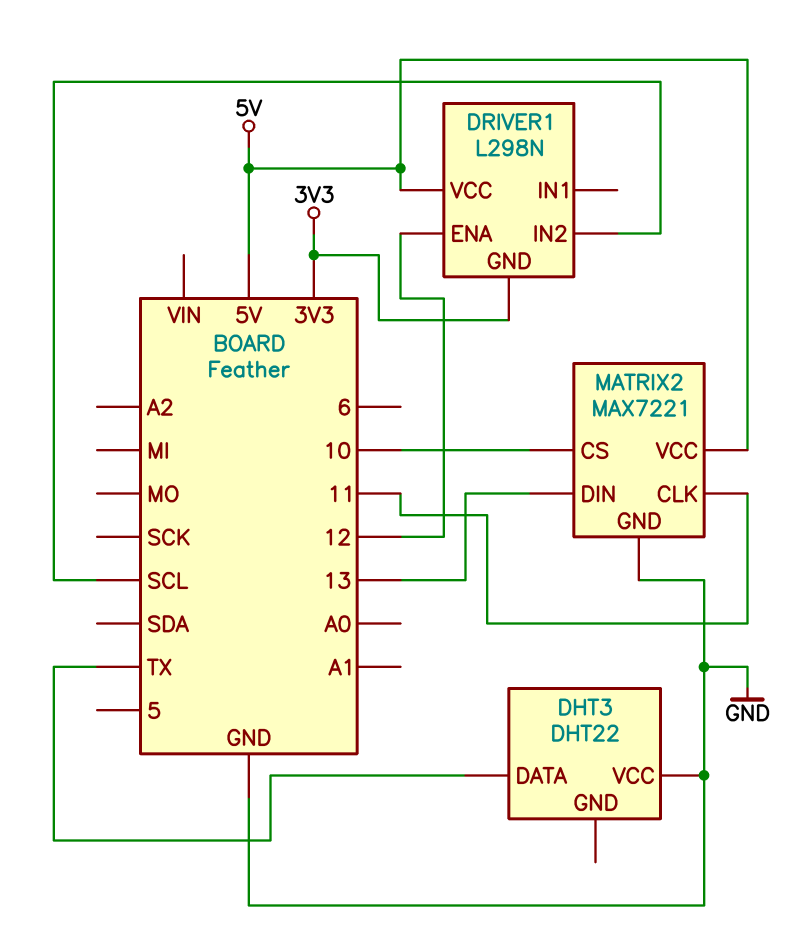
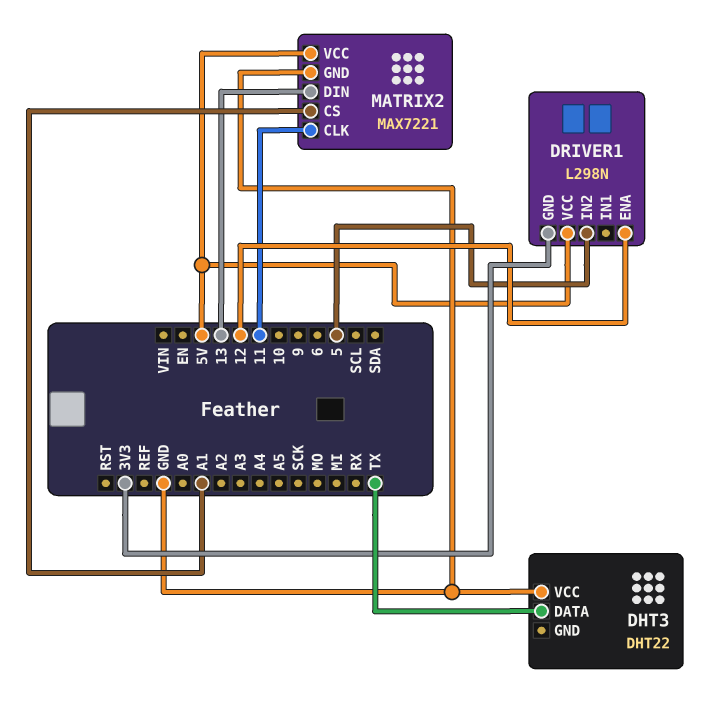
DRIVER1 pin IN2: SCL -> 5
MATRIX2 pin CS: 10 -> A1

